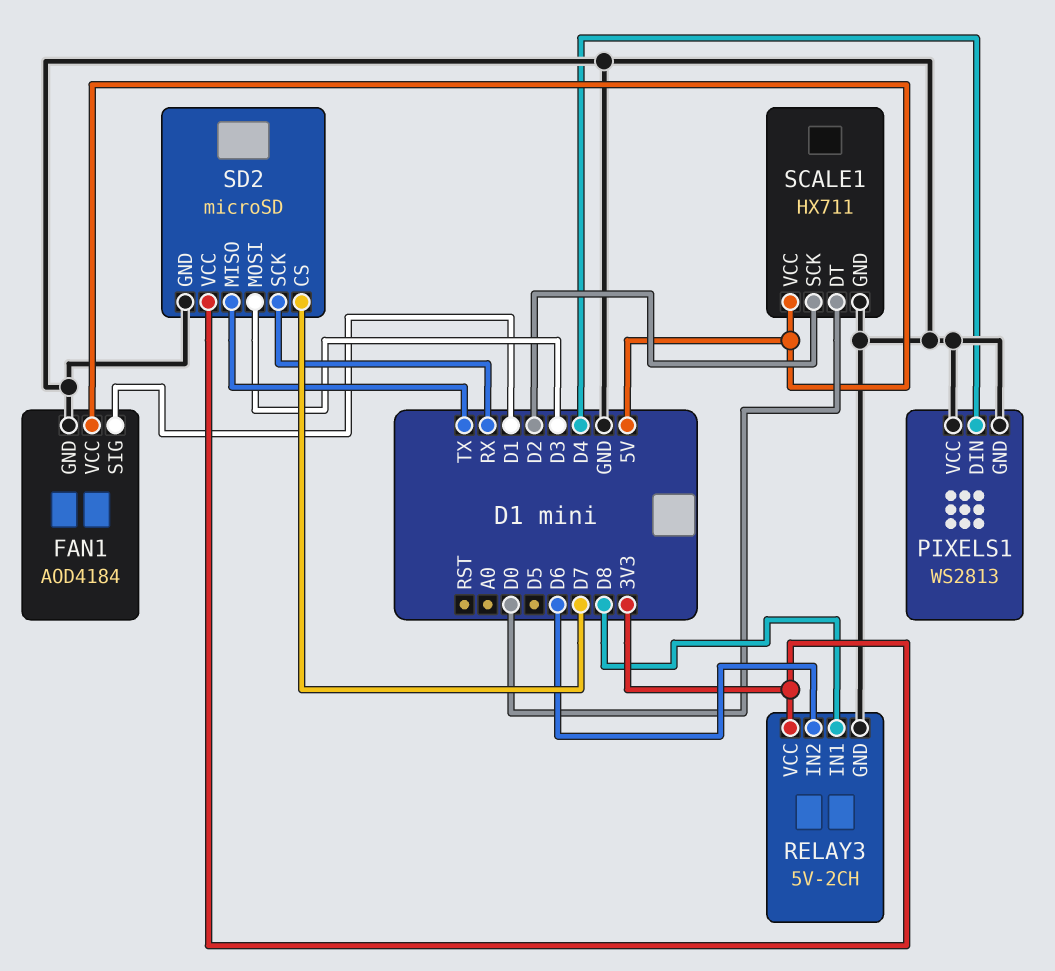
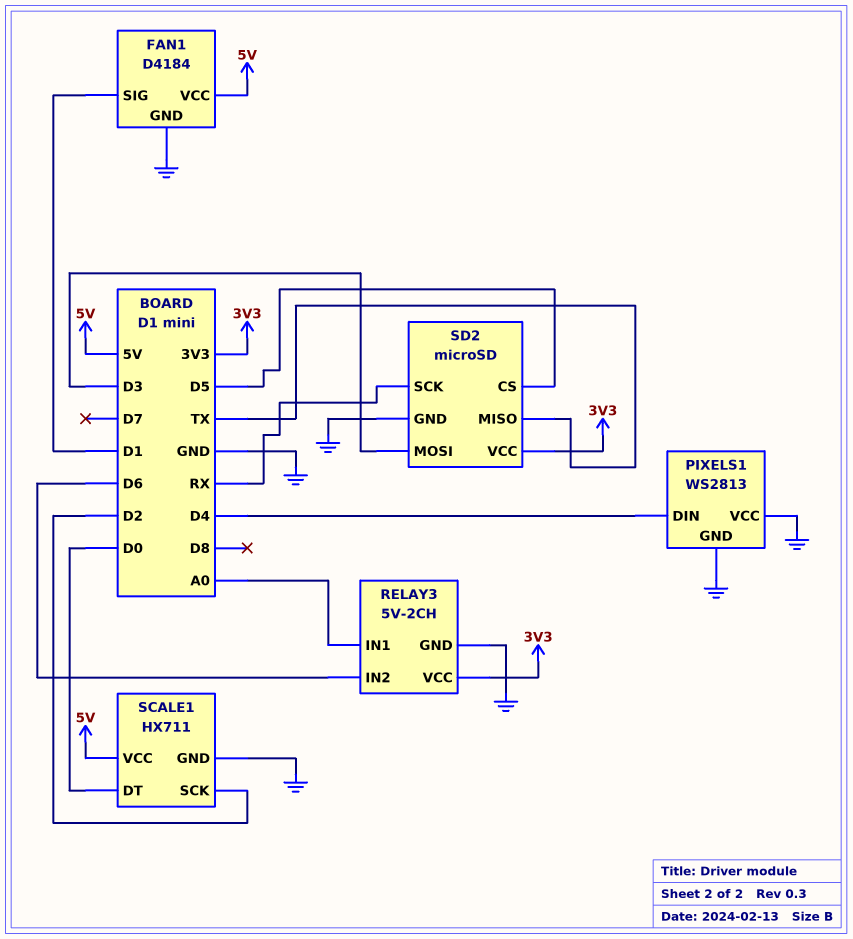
FAN1: AOD4184 -> D4184
RELAY3 pin IN1: D8 -> A0
SD2 pin CS: D7 -> D5

